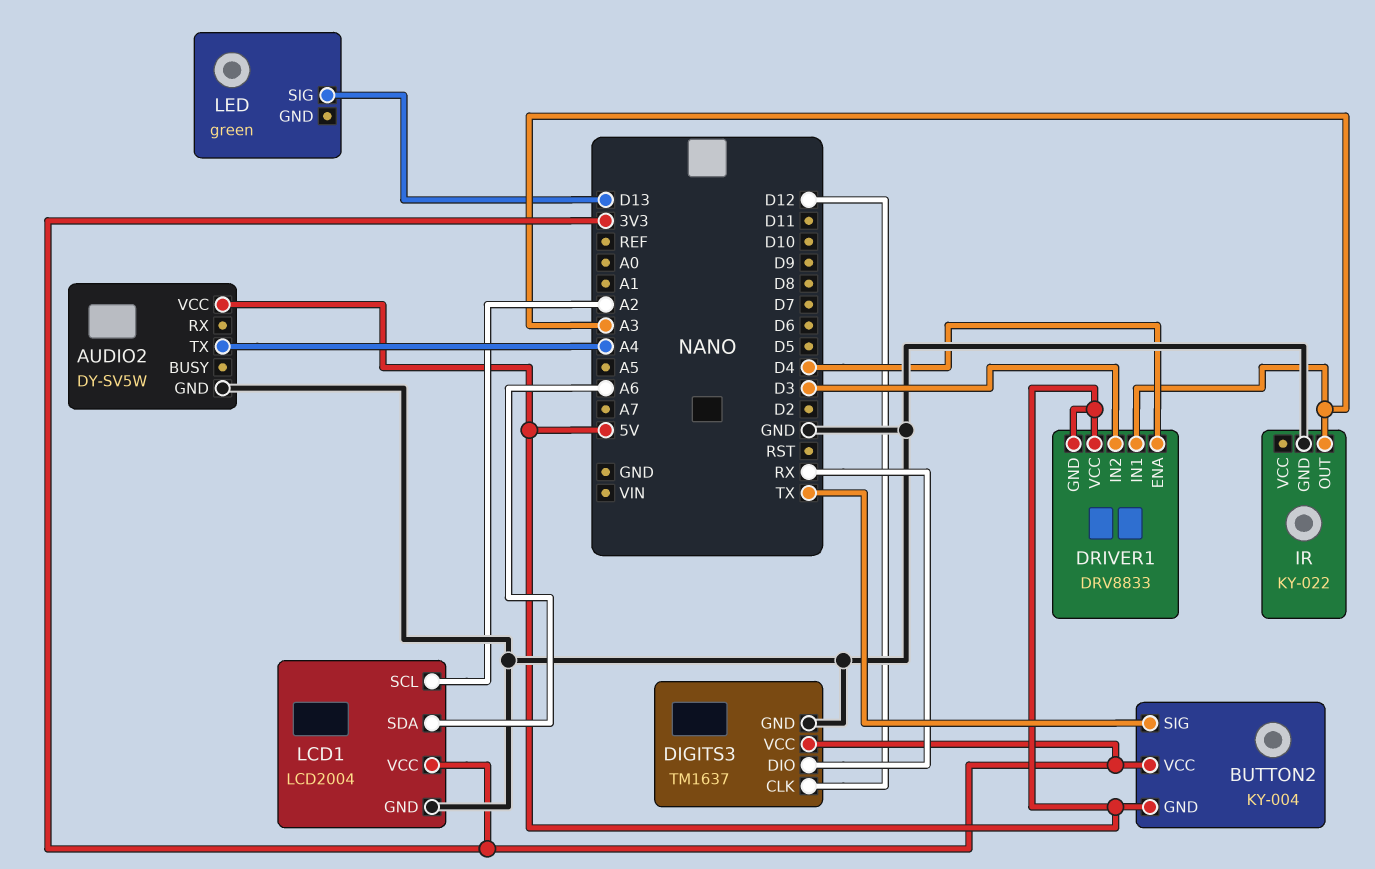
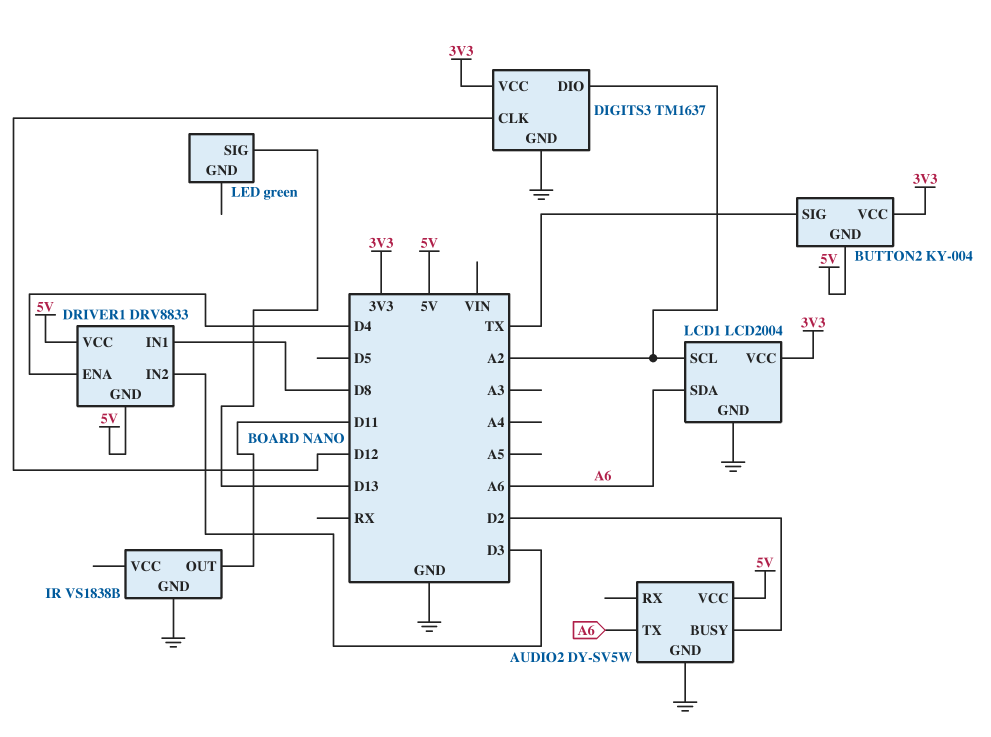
AUDIO2 pin BUSY: none -> D2
AUDIO2 pin TX: A4 -> A6
DIGITS3 pin DIO: RX -> A2
DRIVER1 pin IN1: A3 -> D8
IR: KY-022 -> VS1838B
IR pin OUT: A3 -> D11

